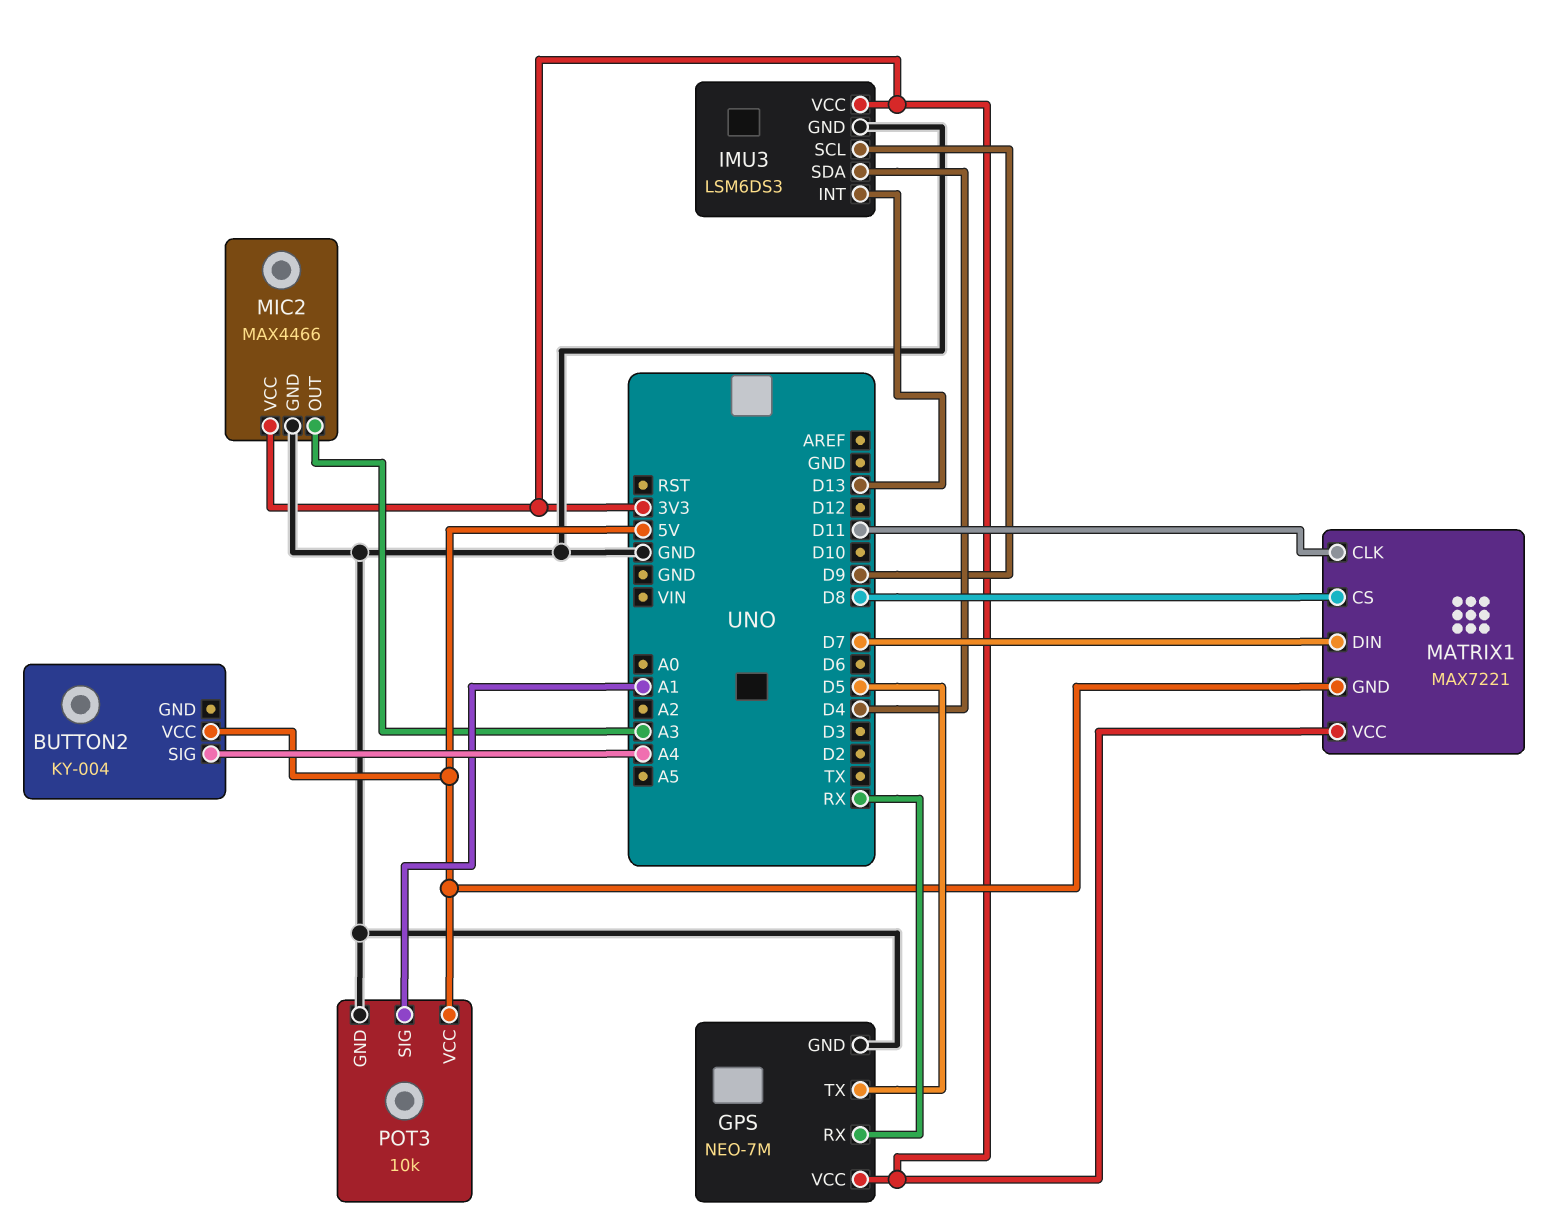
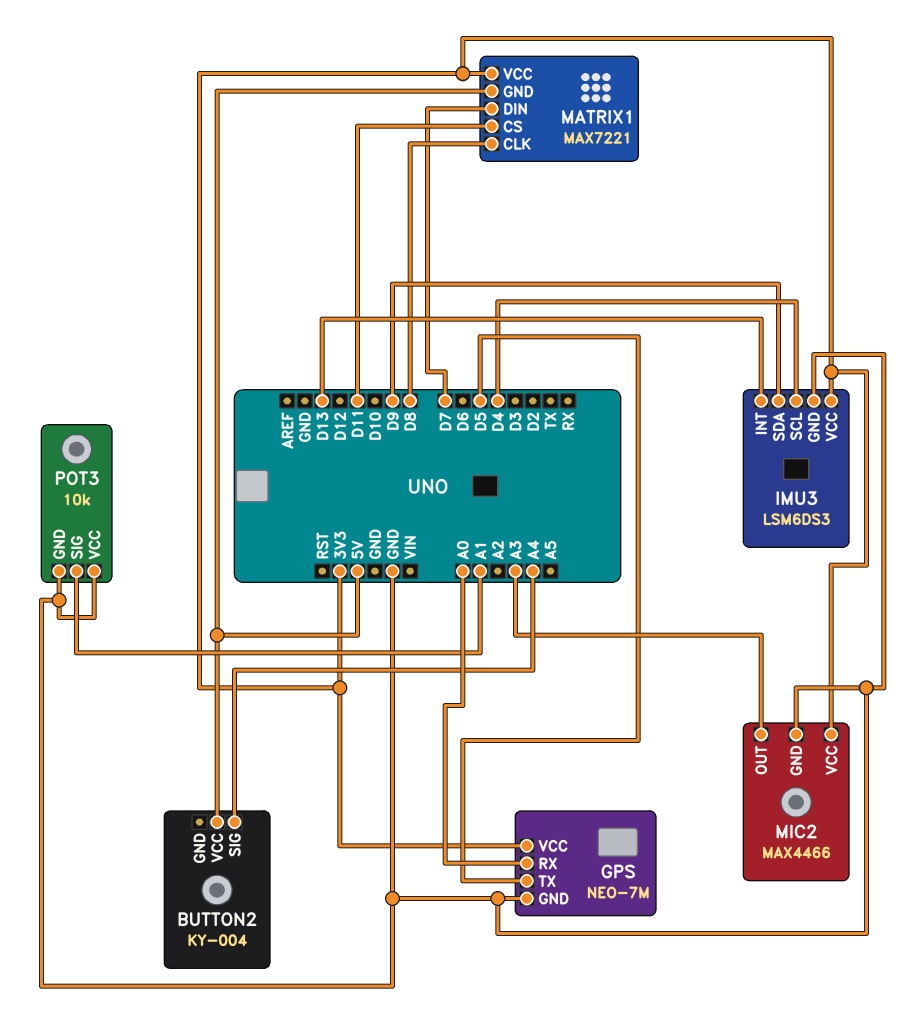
GPS pin RX: RX -> A0
IMU3 pin SCL: D9 -> D4
IMU3 pin SDA: D4 -> D9
MATRIX1 pin CLK: D11 -> D8
MATRIX1 pin CS: D8 -> D11
POT3 pin VCC: 5V -> GND

